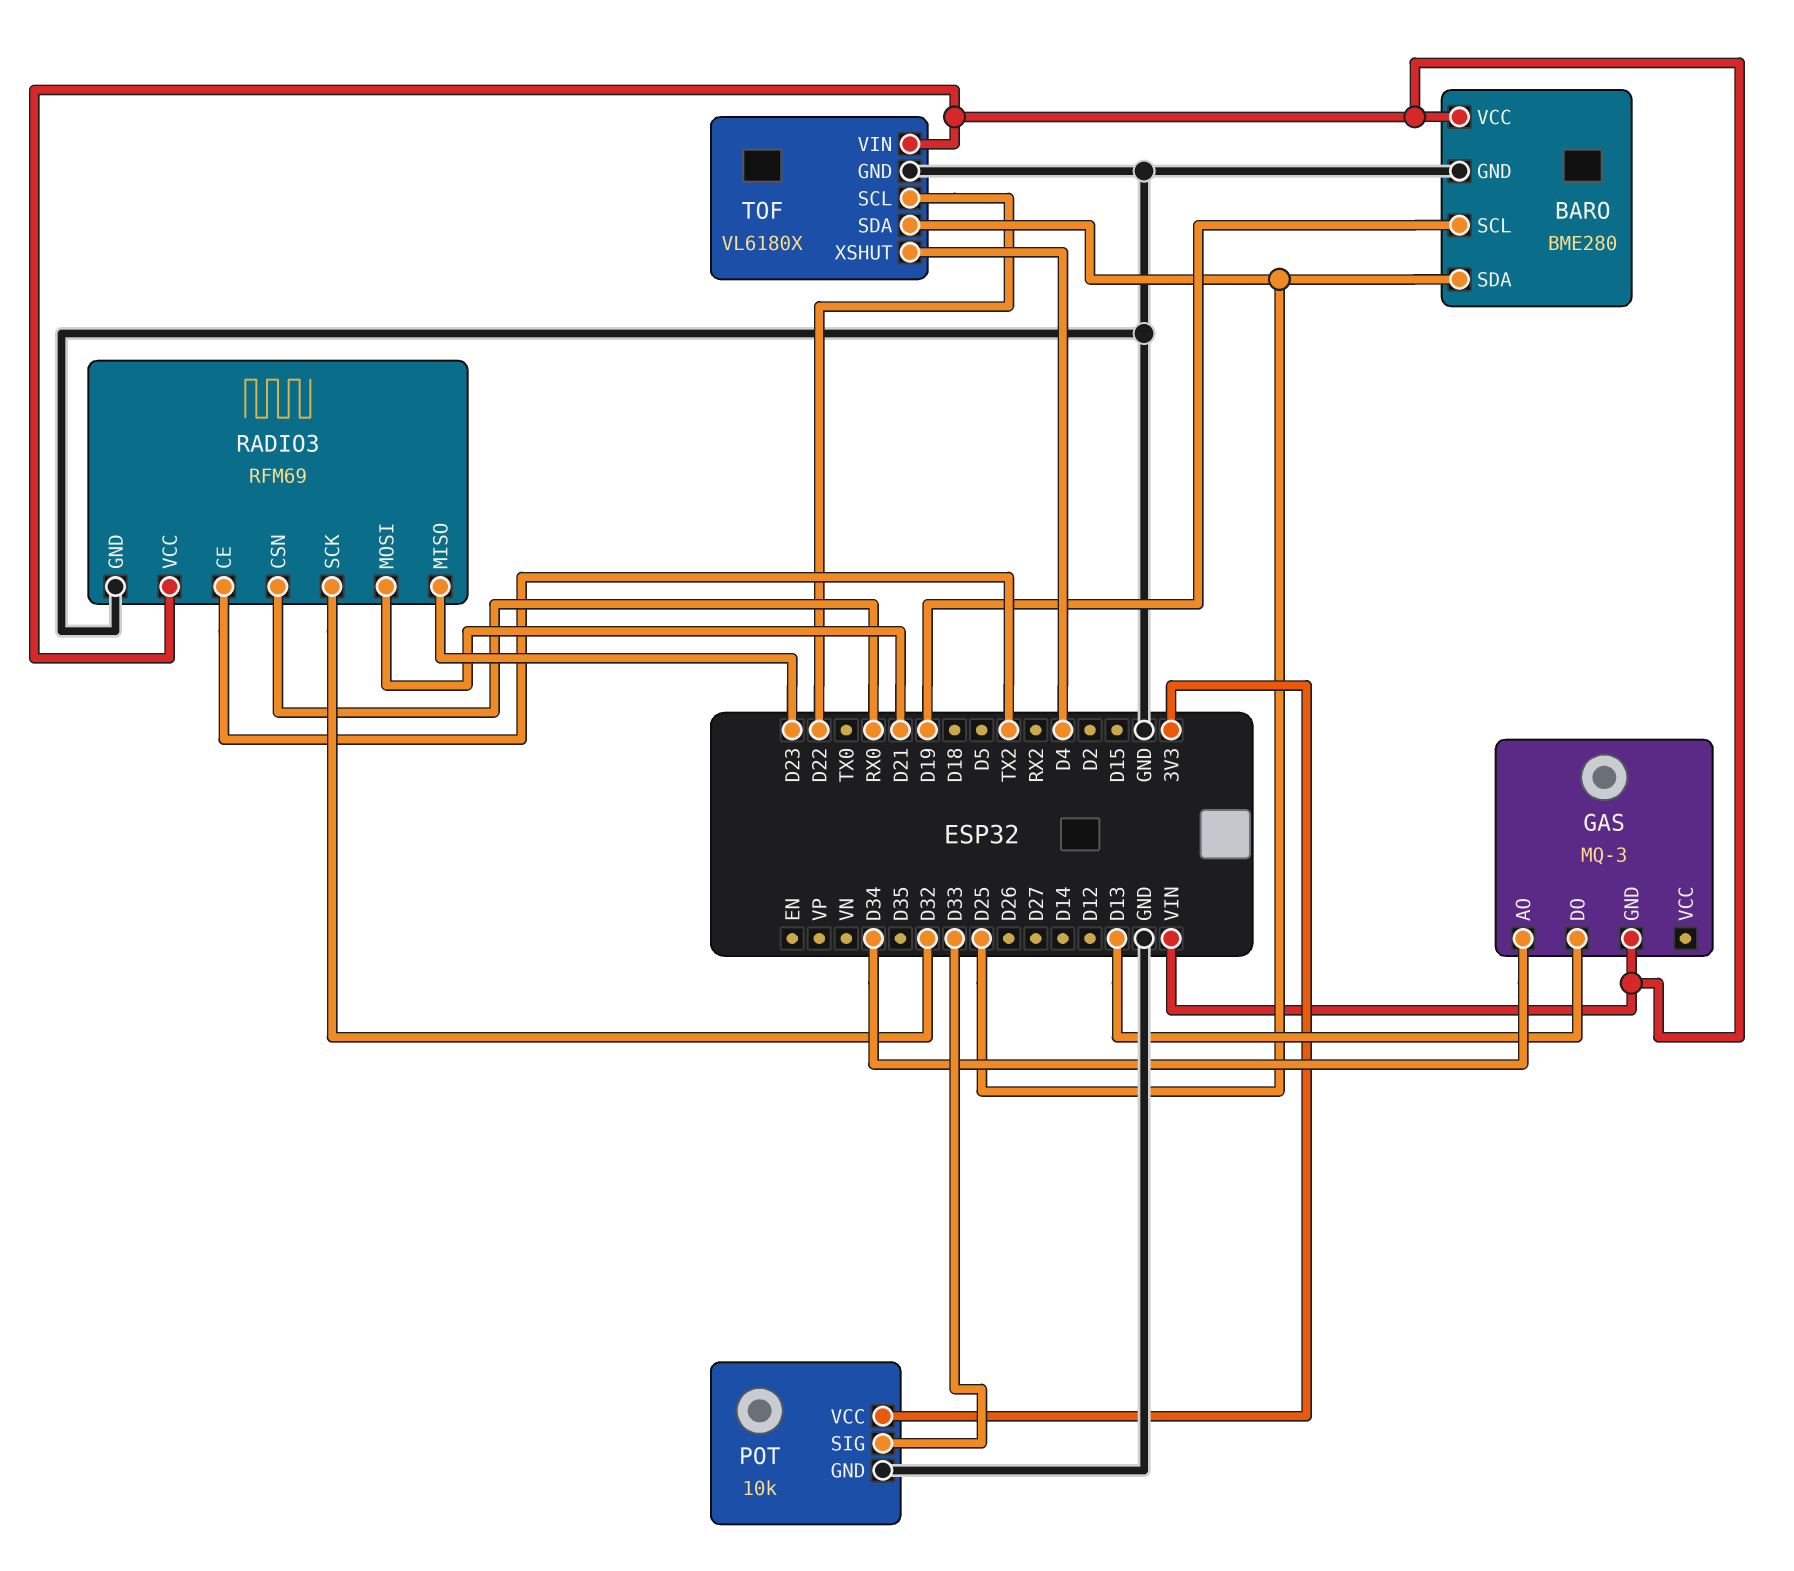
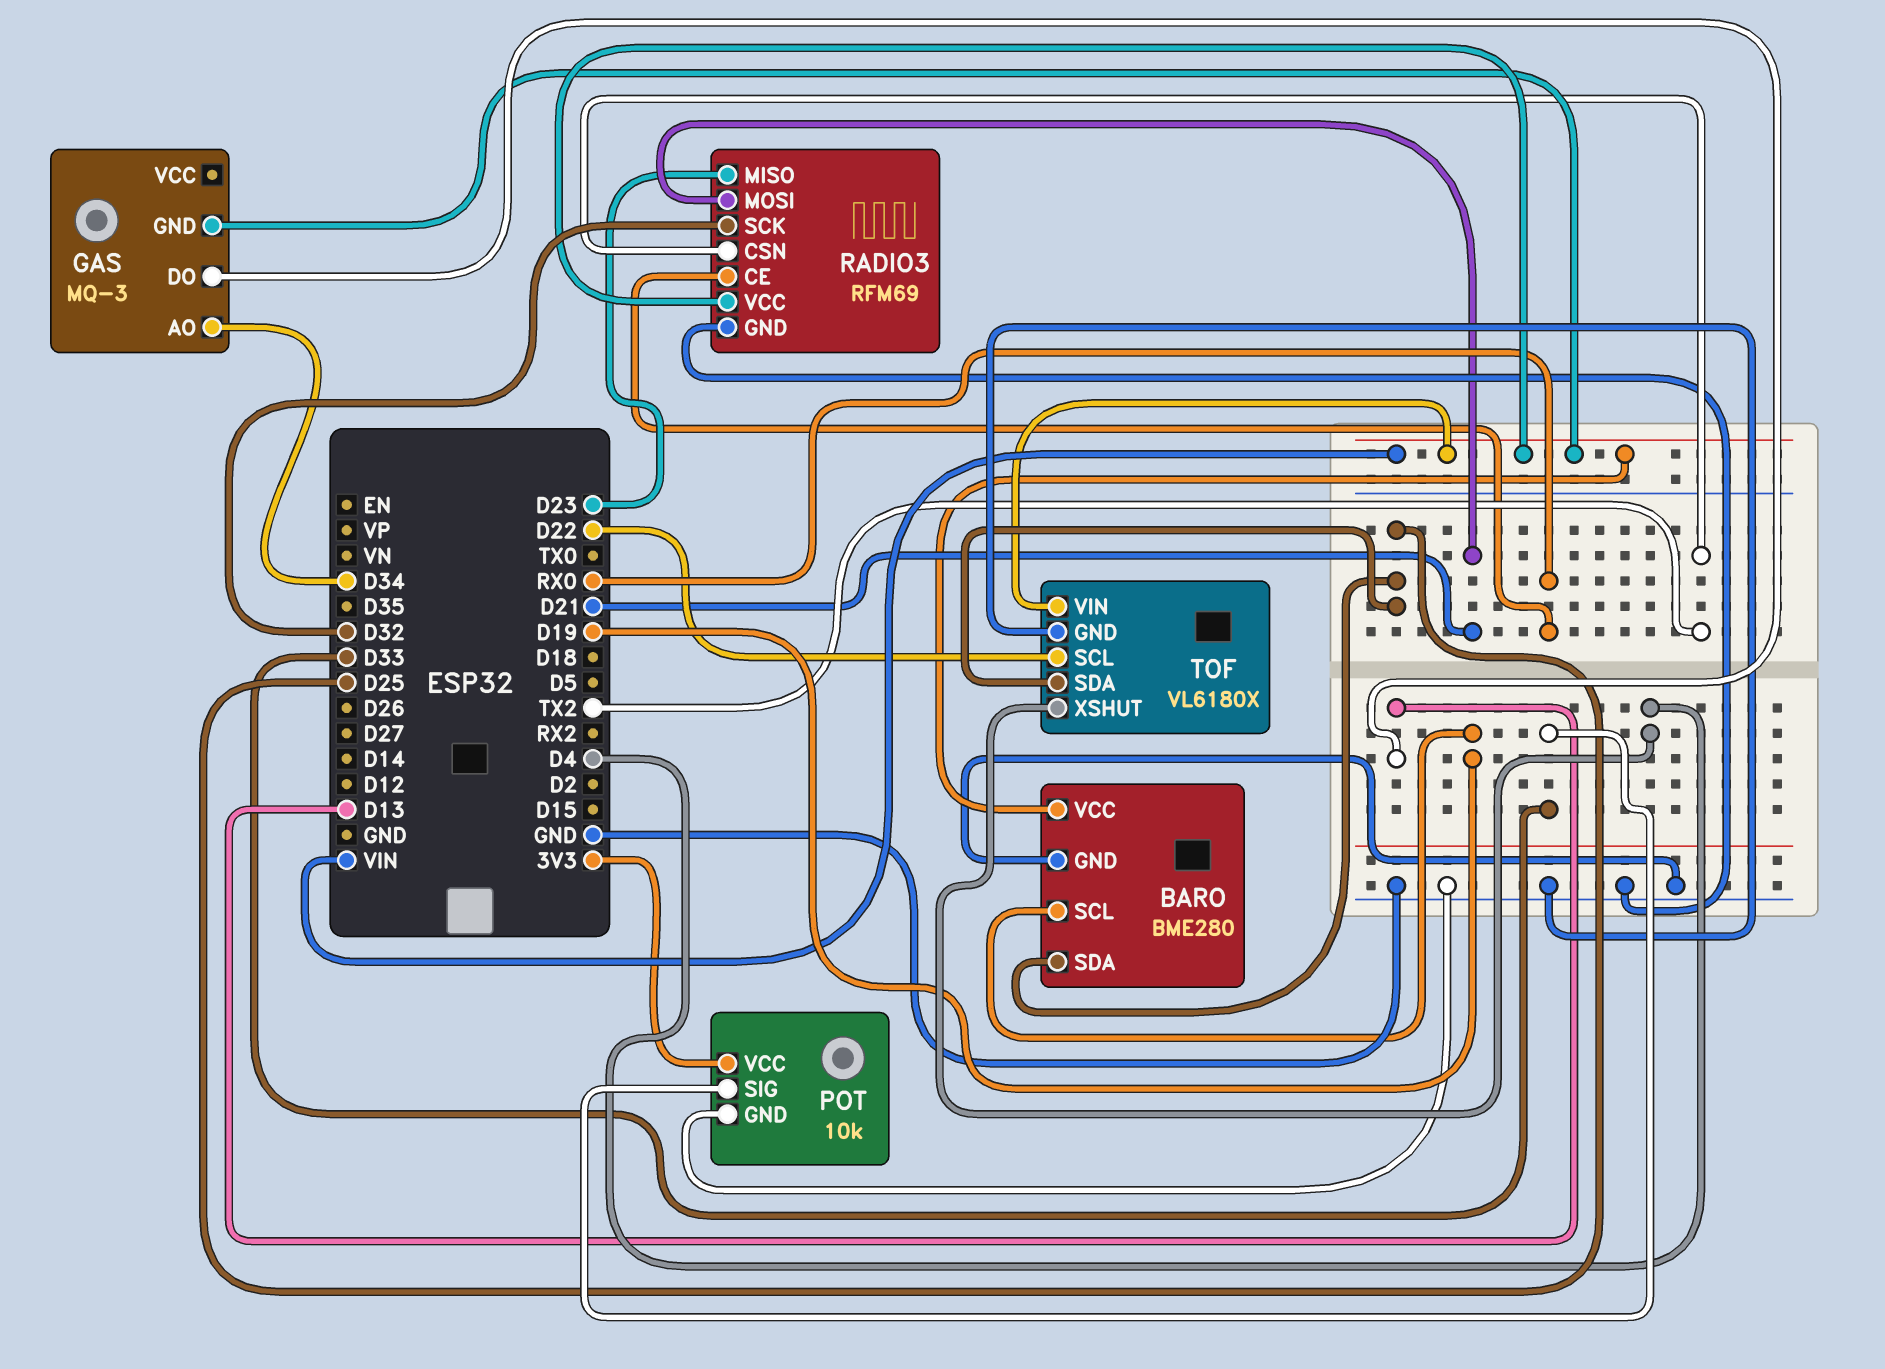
RADIO3 pin CE: TX2 -> RX0
RADIO3 pin CSN: RX0 -> TX2

